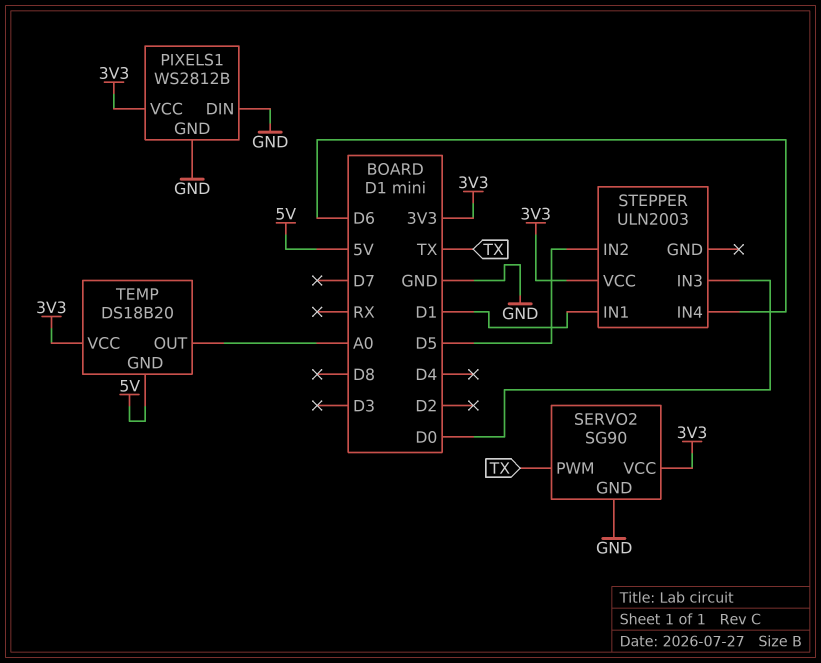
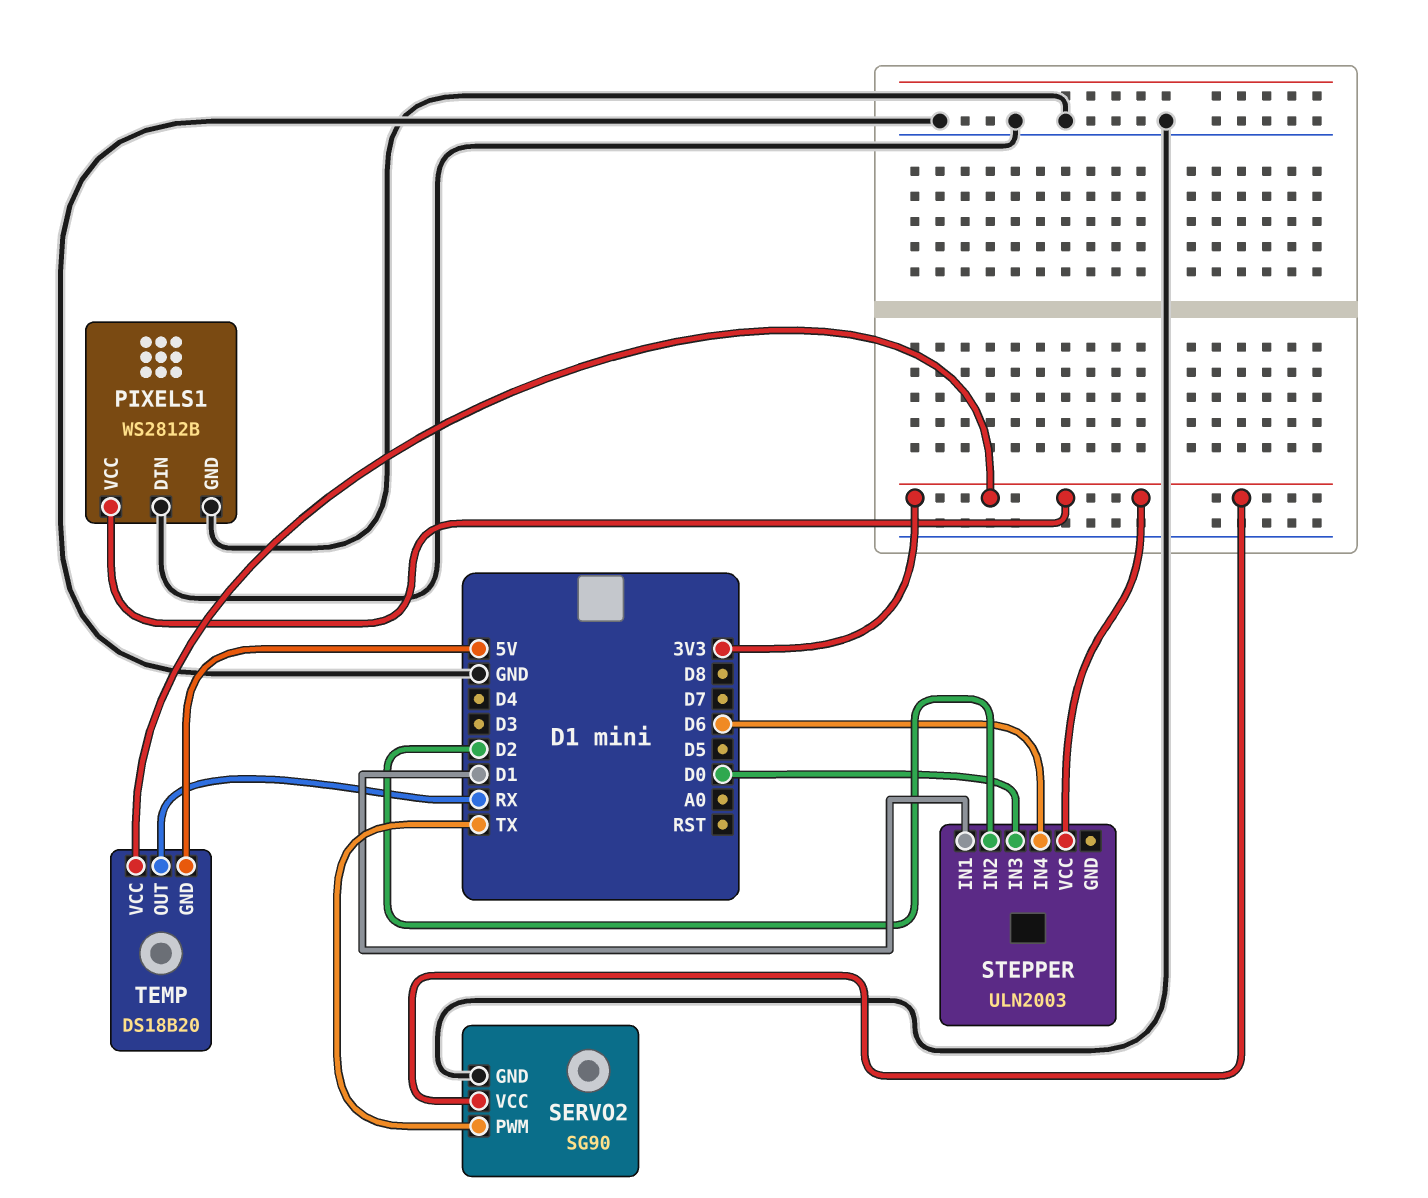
STEPPER pin IN2: D5 -> D2
TEMP pin OUT: A0 -> RX

